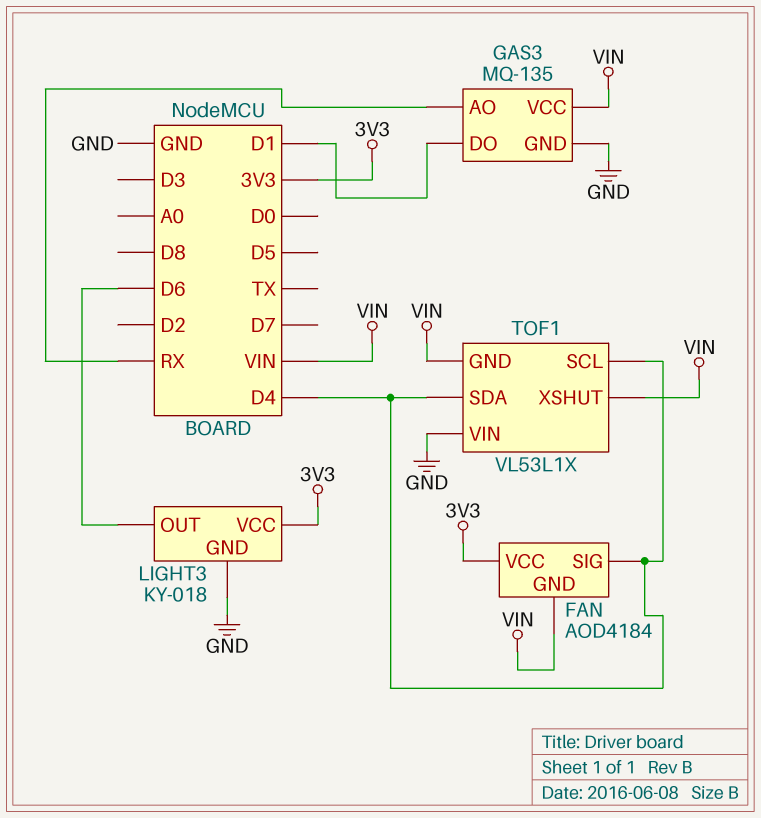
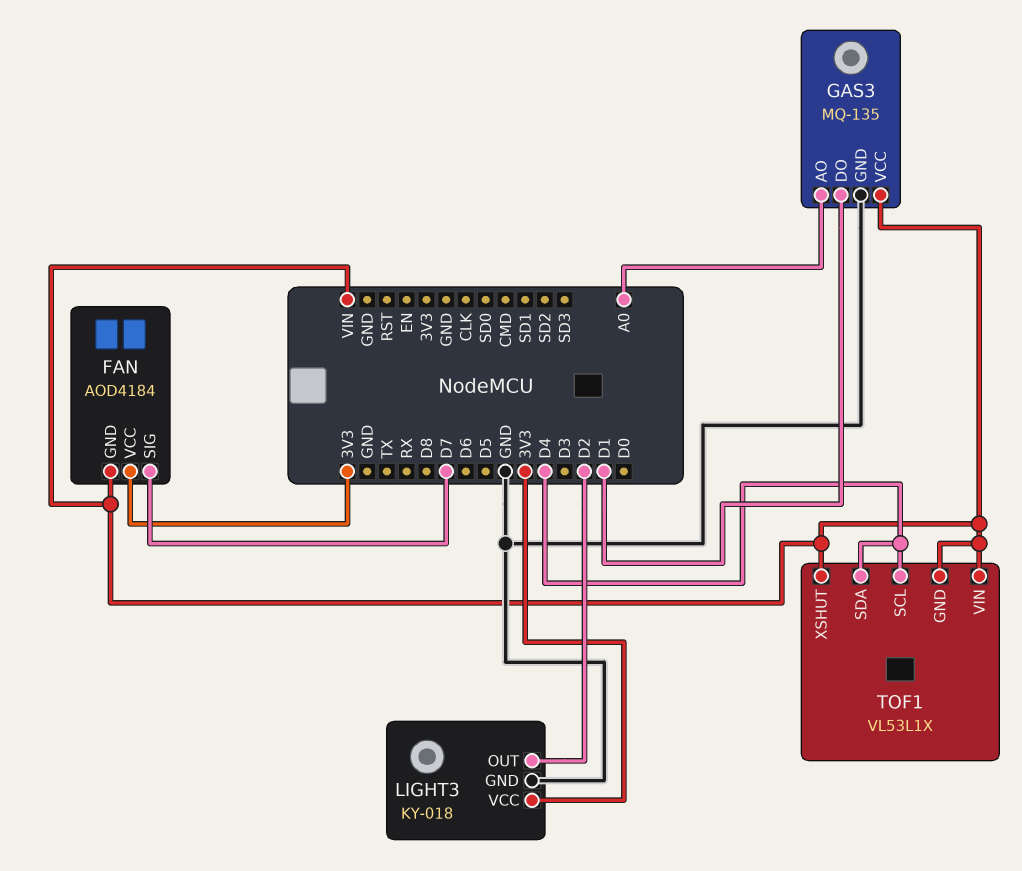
FAN pin SIG: D4 -> D7
GAS3 pin AO: RX -> A0
LIGHT3 pin OUT: D6 -> D2
TOF1 pin VIN: GND -> VIN

